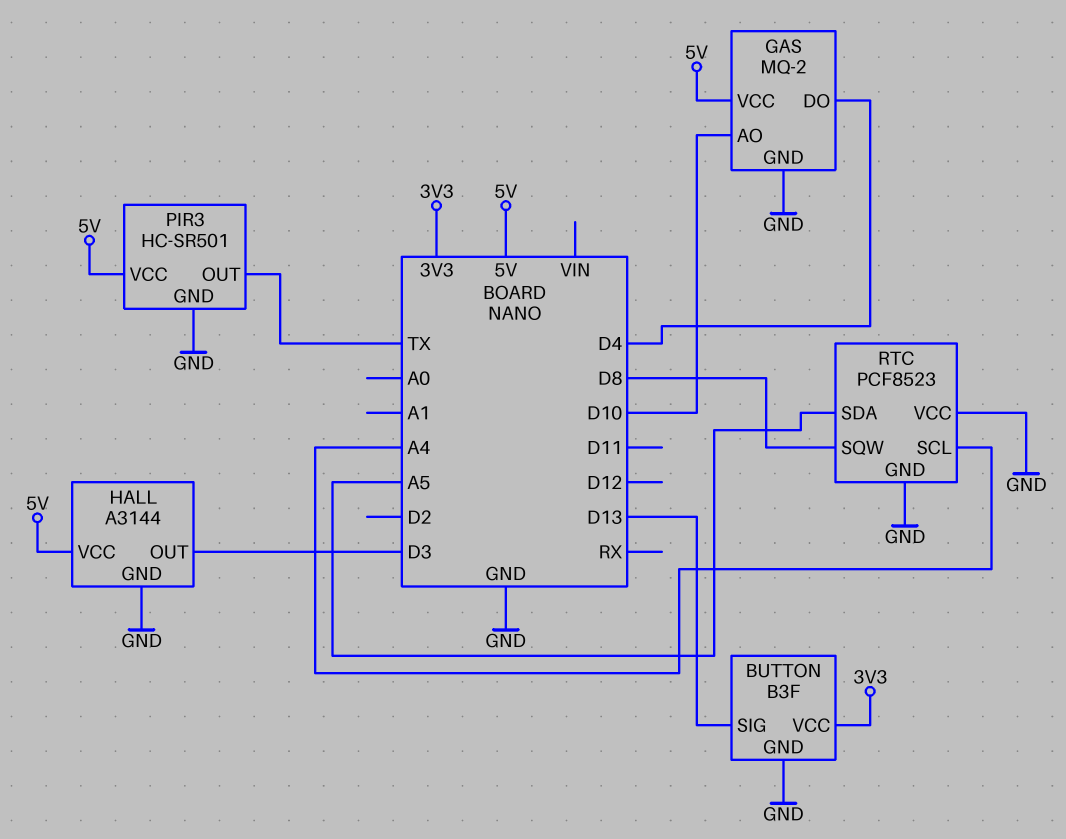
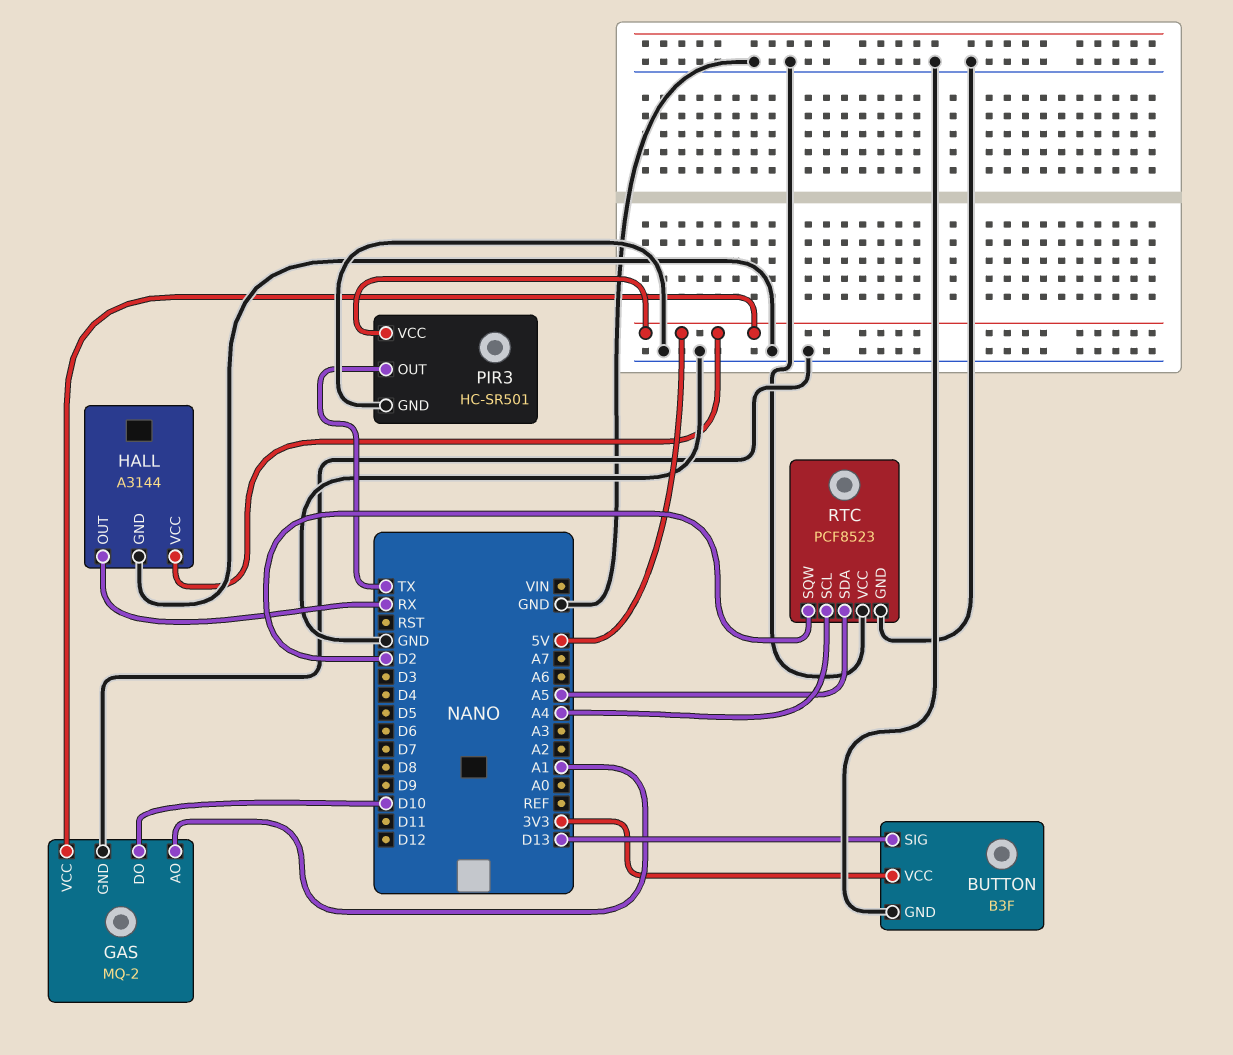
GAS pin AO: D10 -> A1
GAS pin DO: D4 -> D10
HALL pin OUT: D3 -> RX
RTC pin SQW: D8 -> D2

